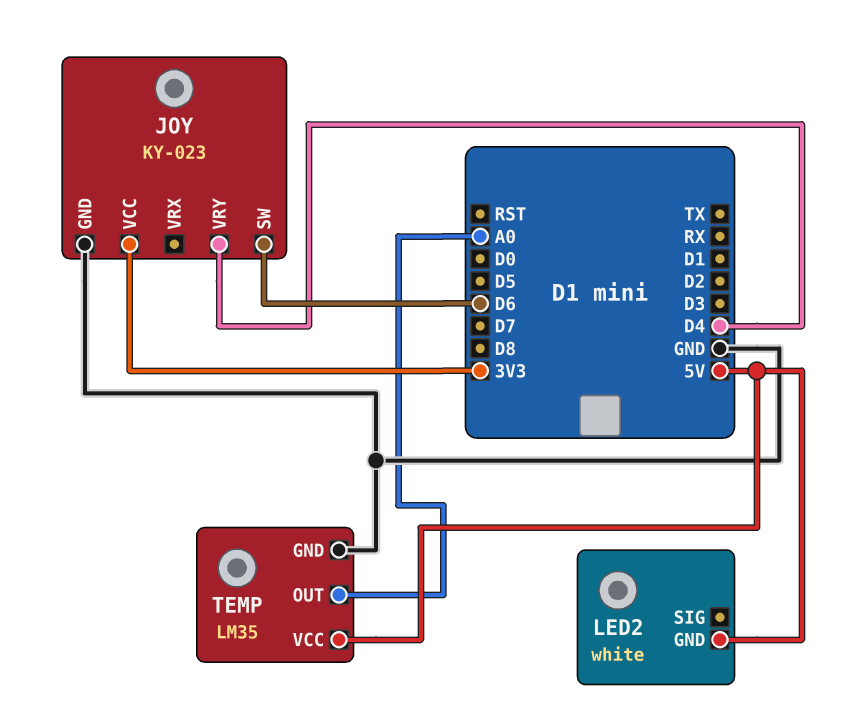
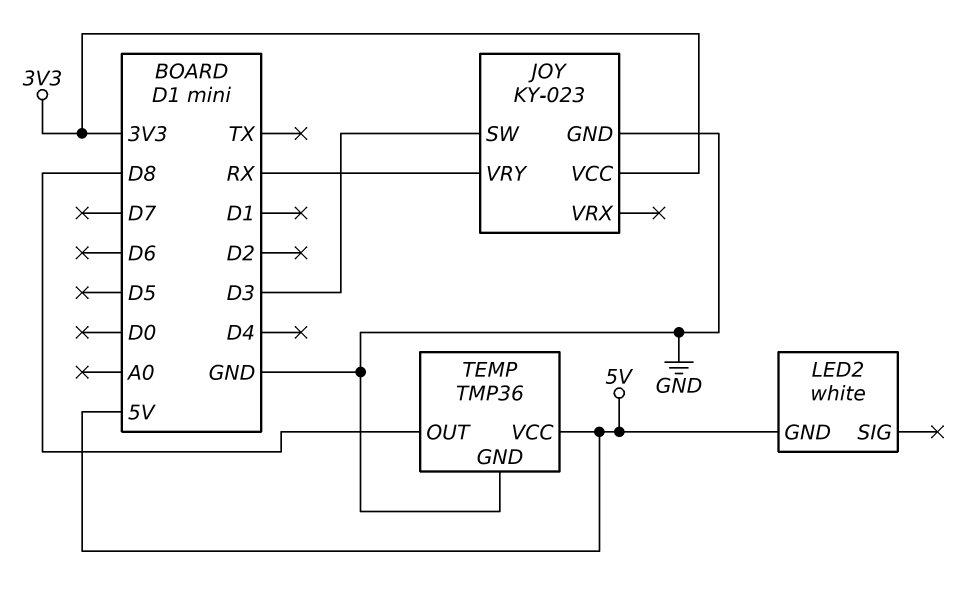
JOY pin SW: D6 -> D3
JOY pin VRY: D4 -> RX
TEMP: LM35 -> TMP36
TEMP pin OUT: A0 -> D8

